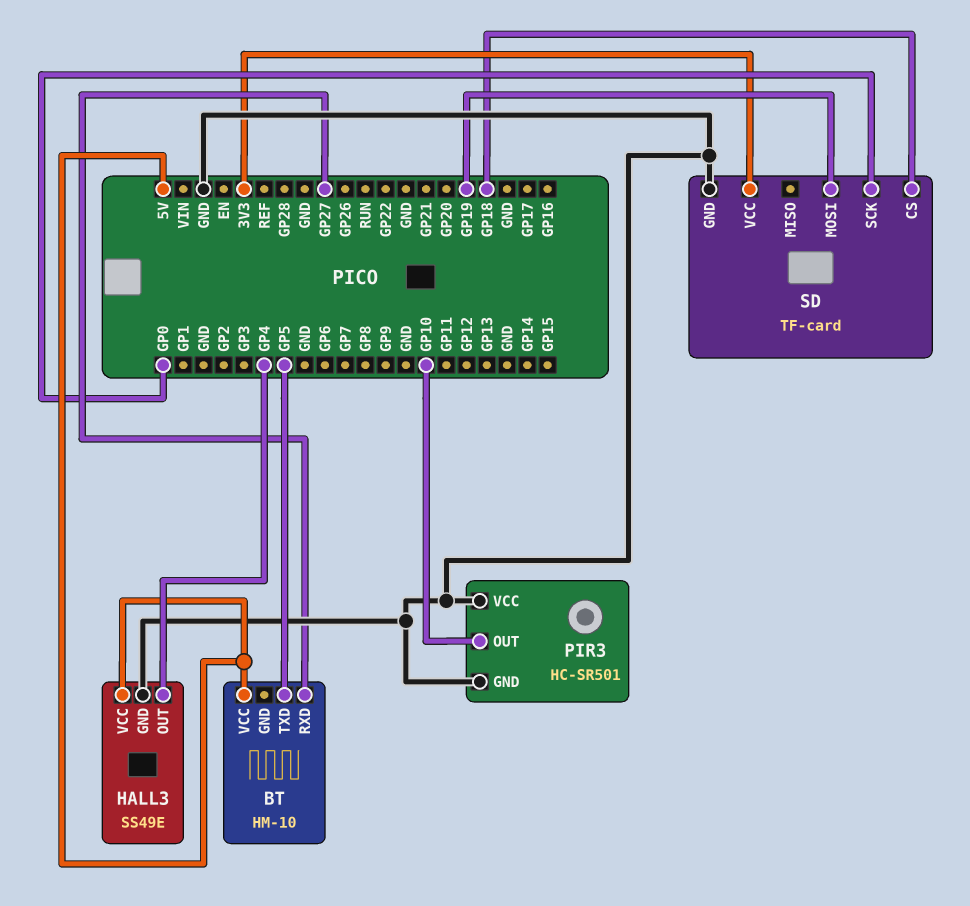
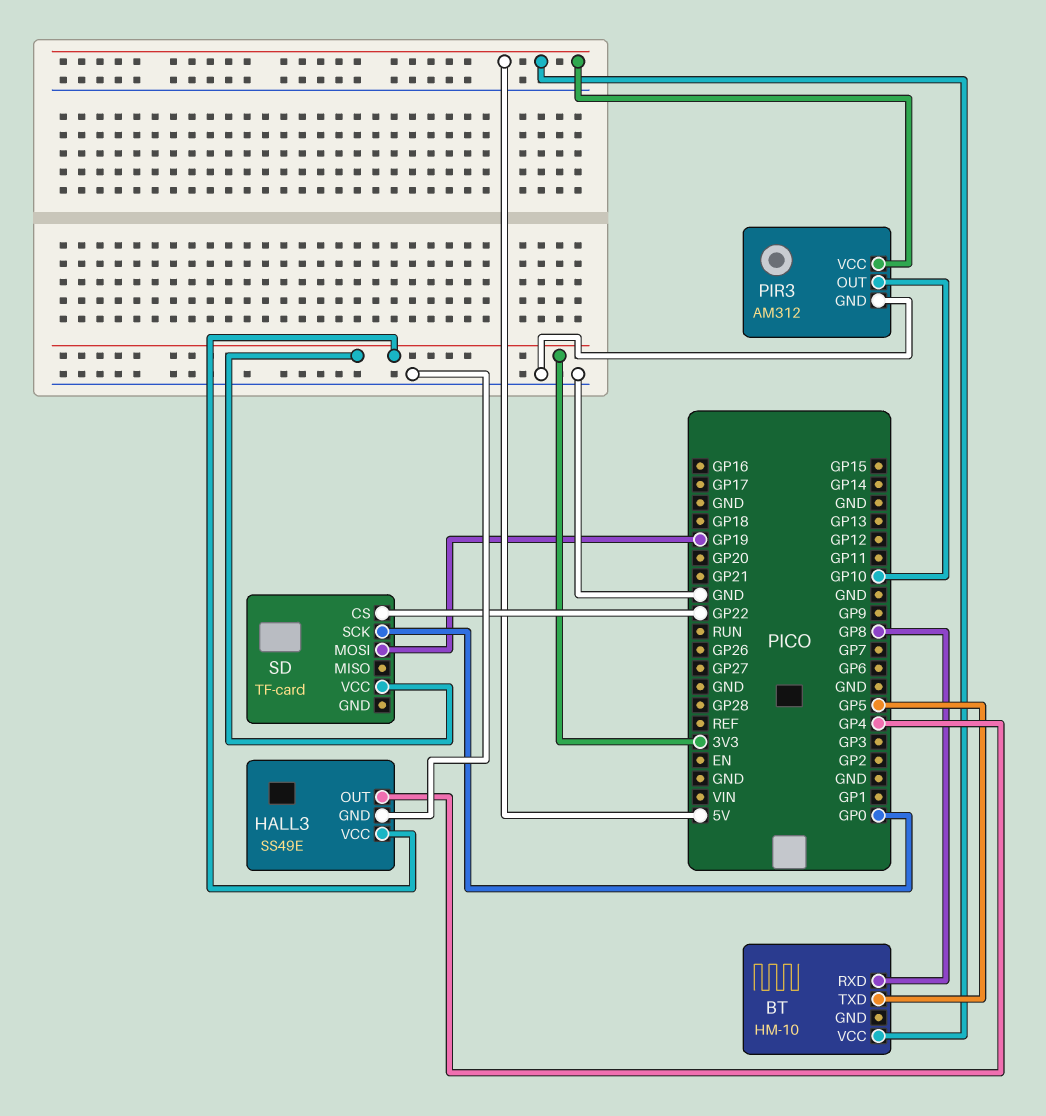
BT pin RXD: GP27 -> GP8
HALL3 pin VCC: 5V -> 3V3
PIR3: HC-SR501 -> AM312
PIR3 pin VCC: GND -> 5V
SD pin CS: GP18 -> GP22
SD pin GND: GND -> none

